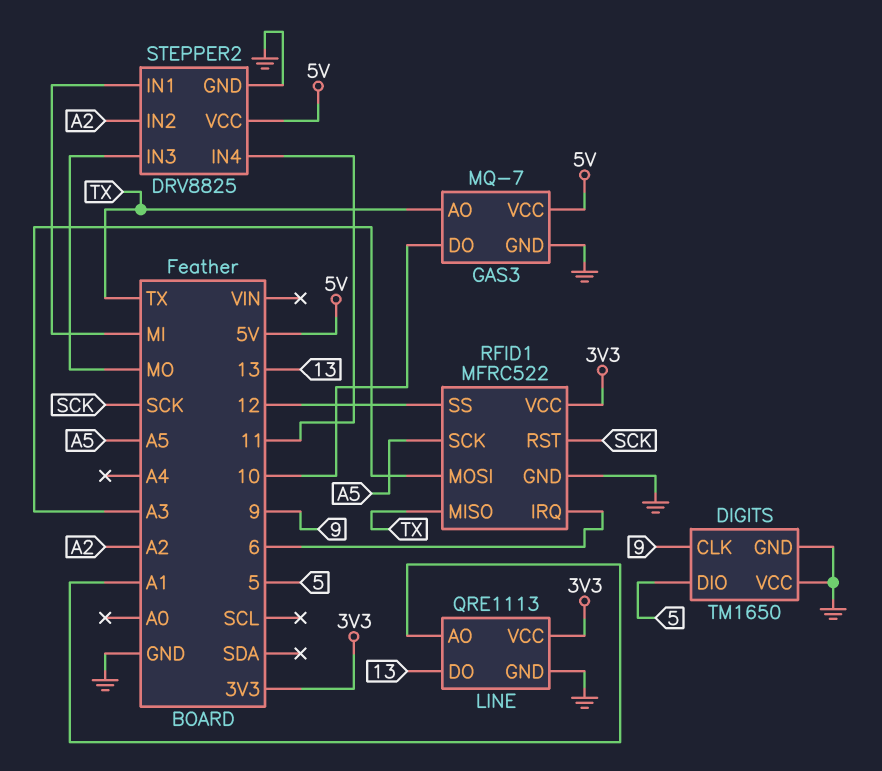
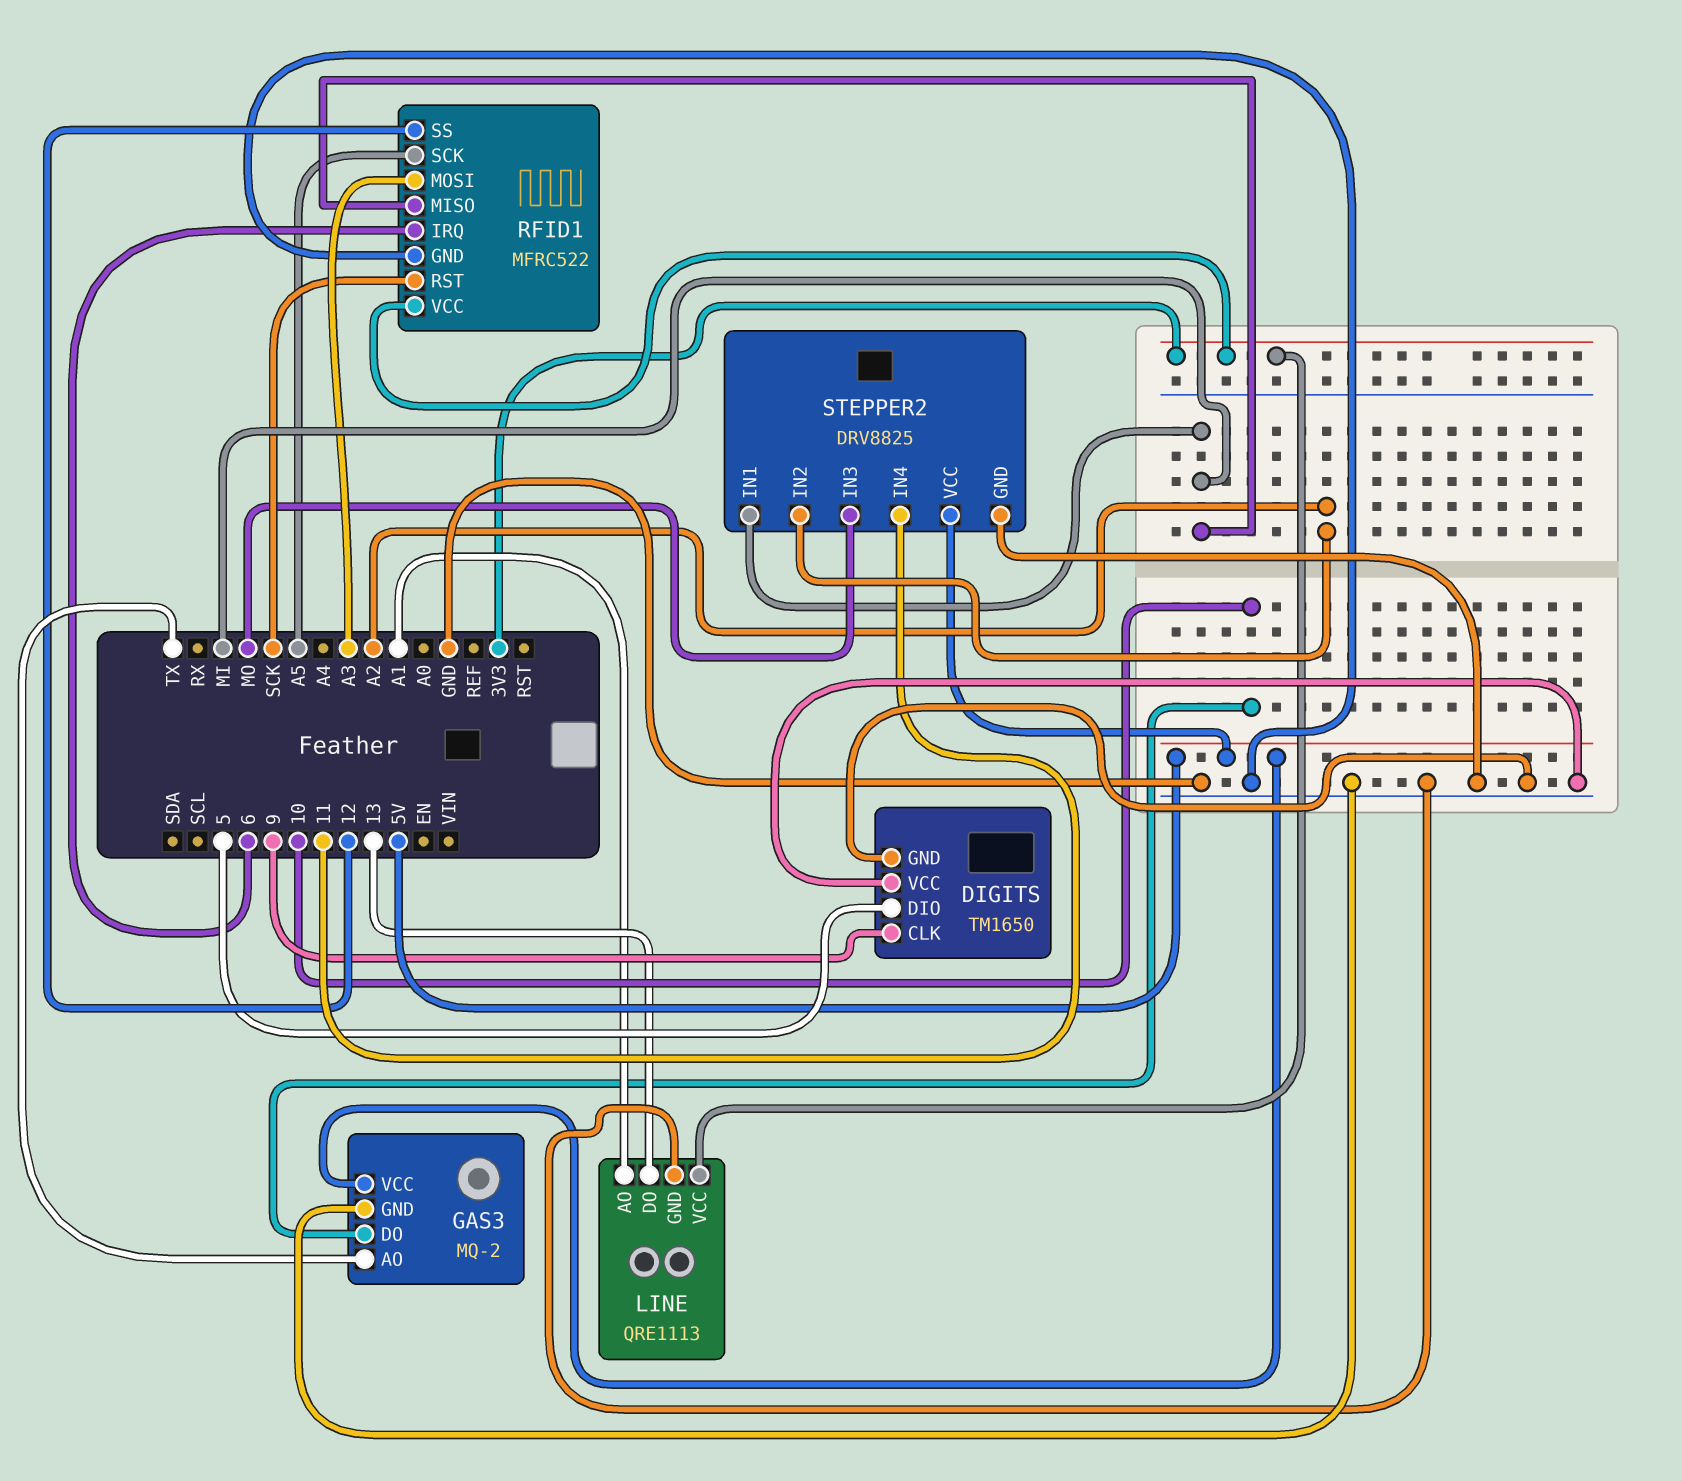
GAS3: MQ-7 -> MQ-2
RFID1 pin MISO: TX -> MI

